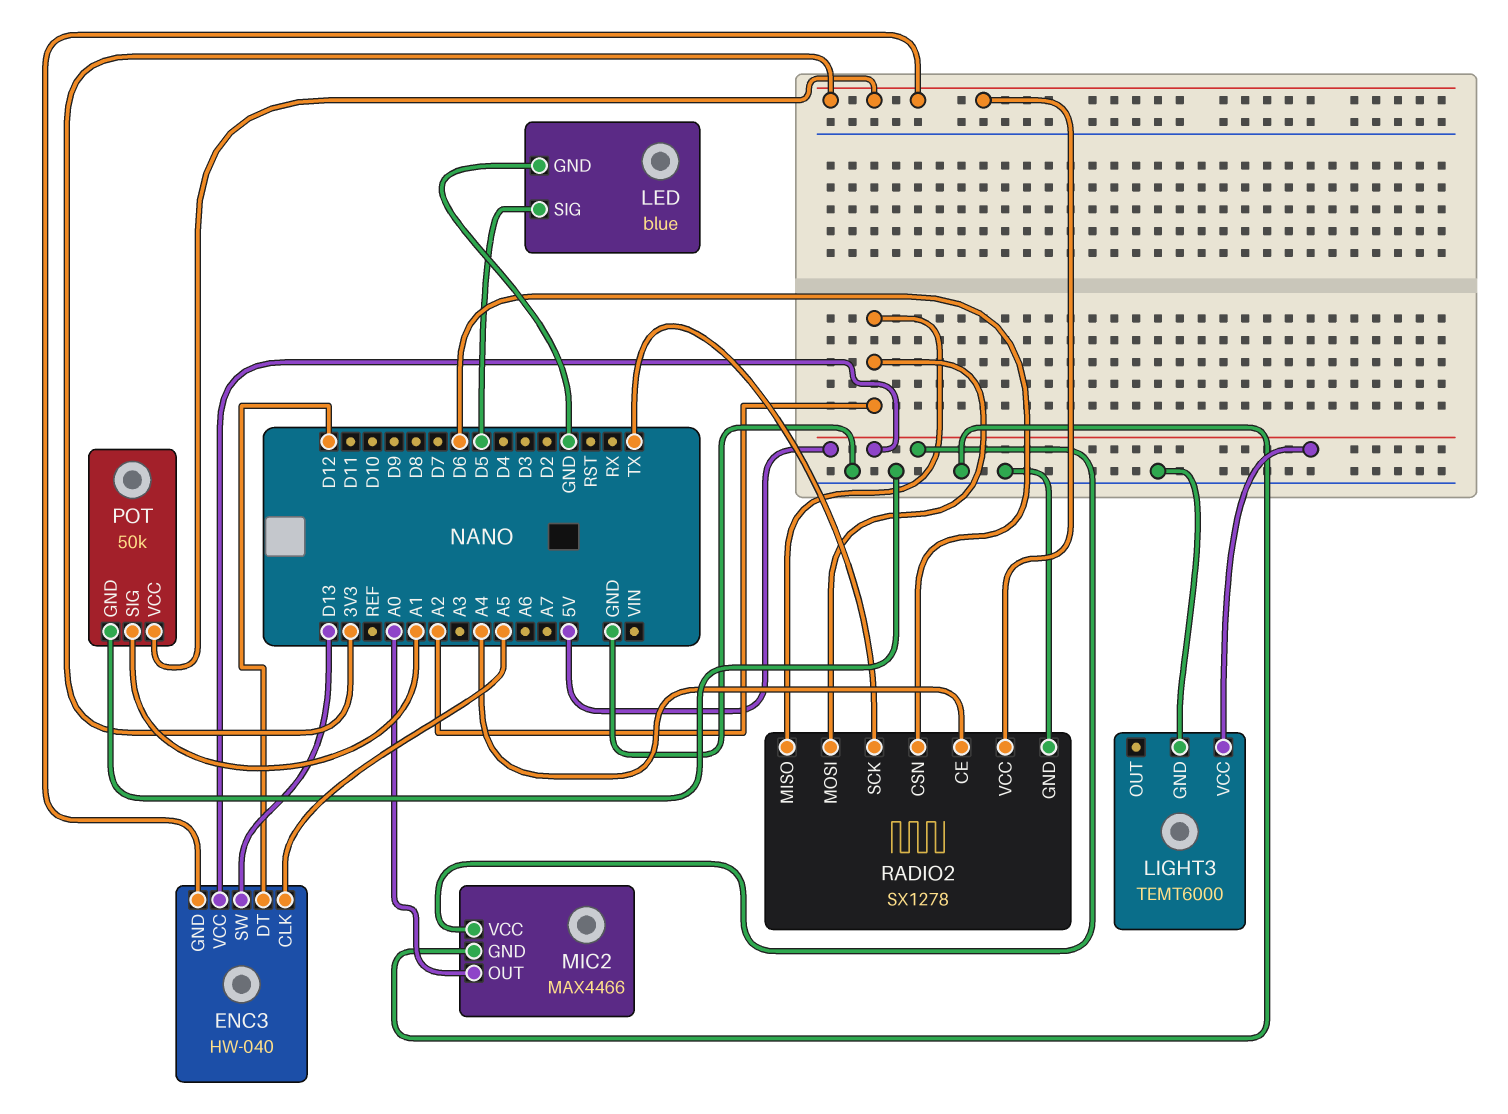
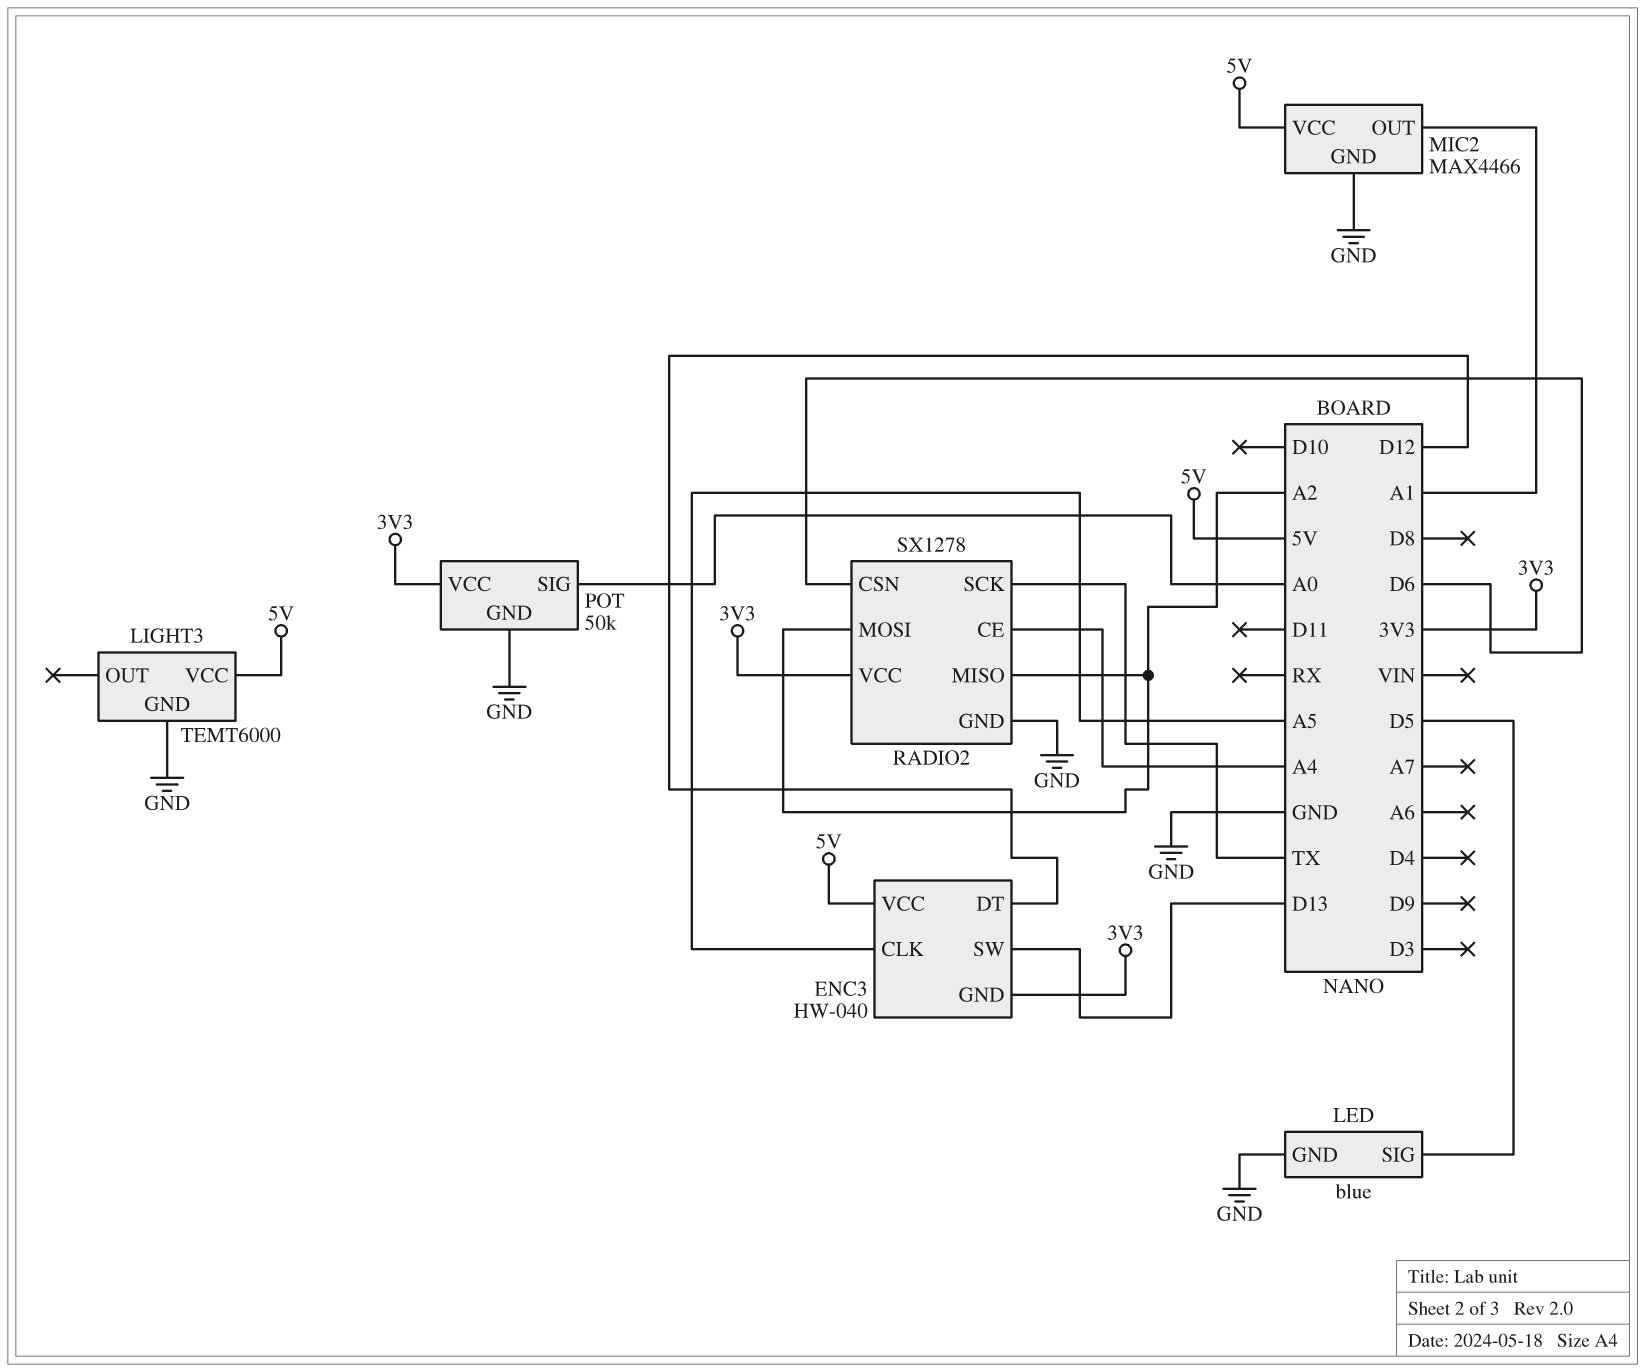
MIC2 pin OUT: A0 -> A1
POT pin SIG: A1 -> A0

